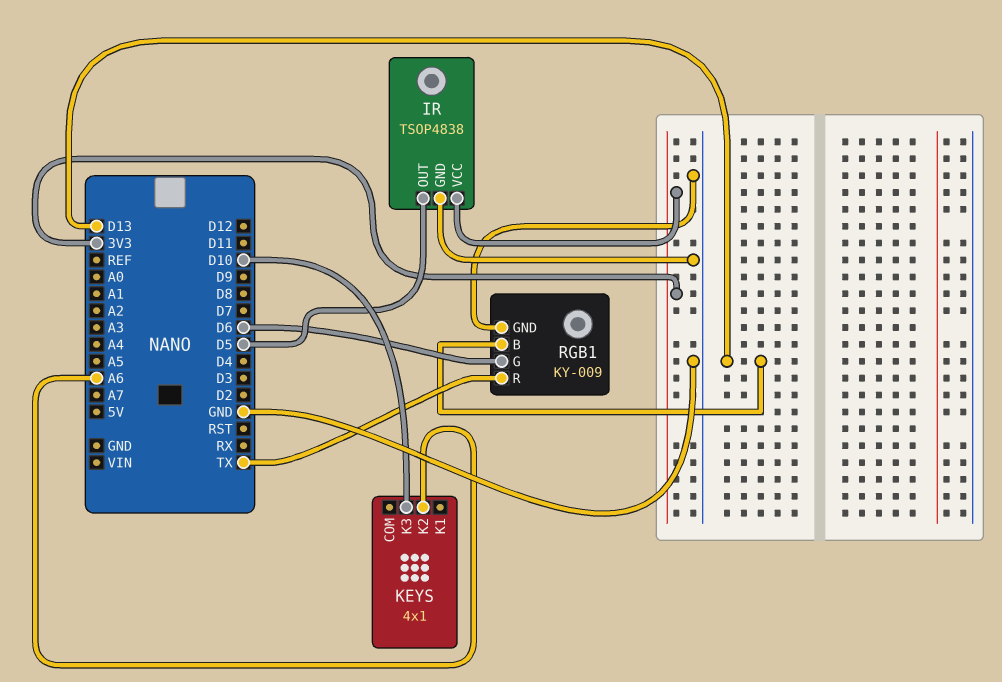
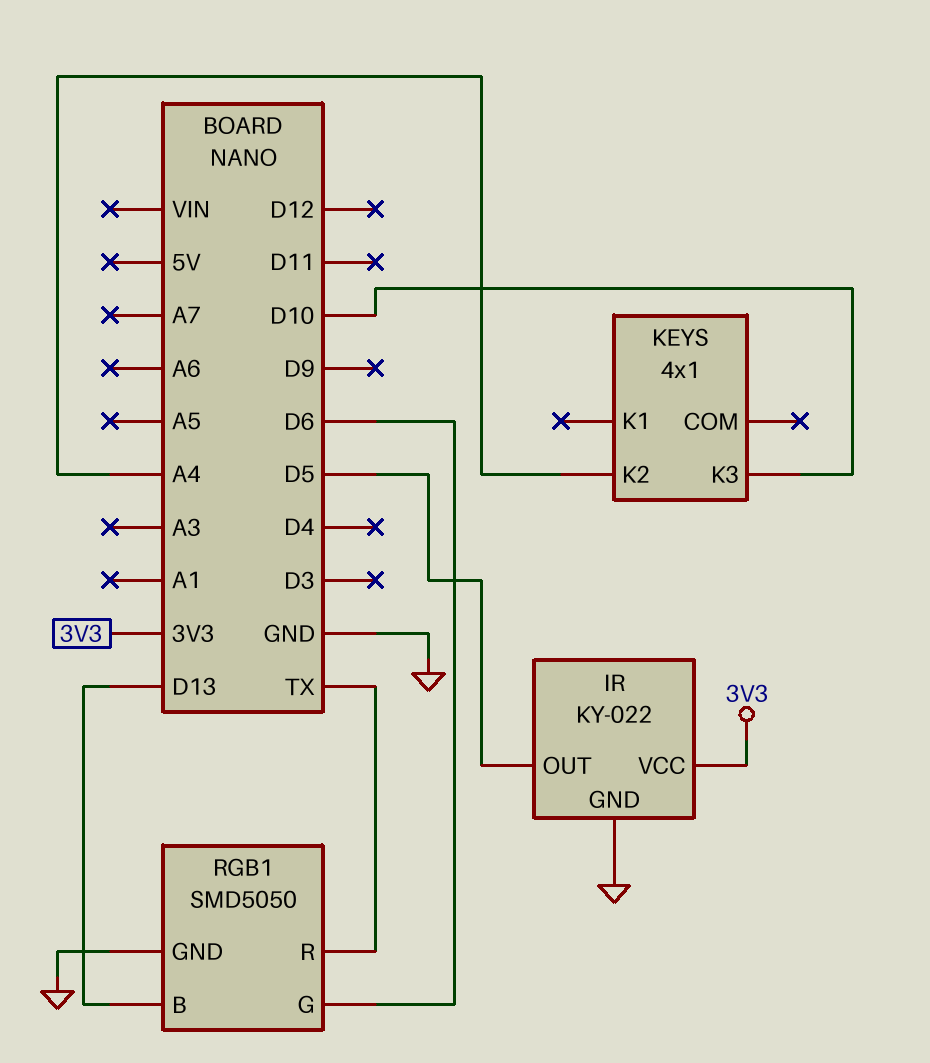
IR: TSOP4838 -> KY-022
KEYS pin K2: A6 -> A4
RGB1: KY-009 -> SMD5050

